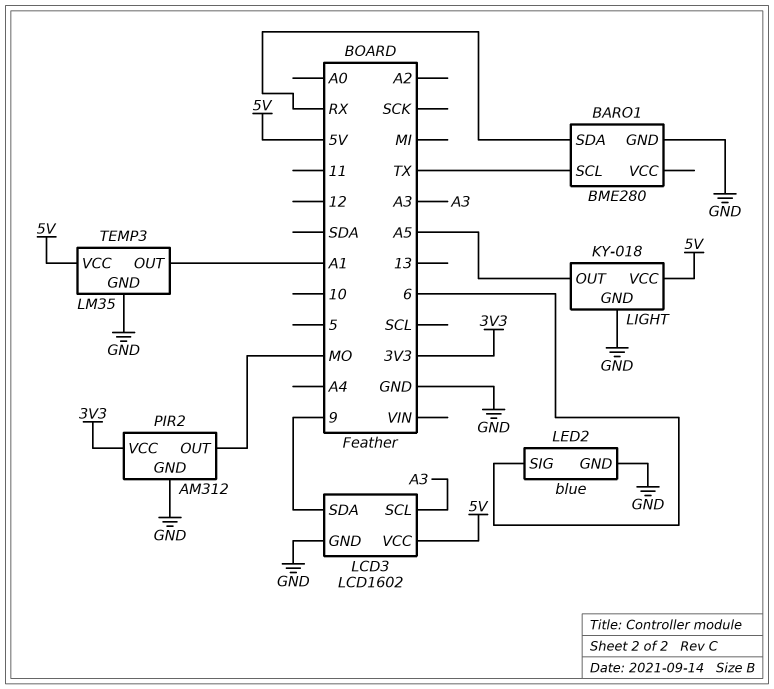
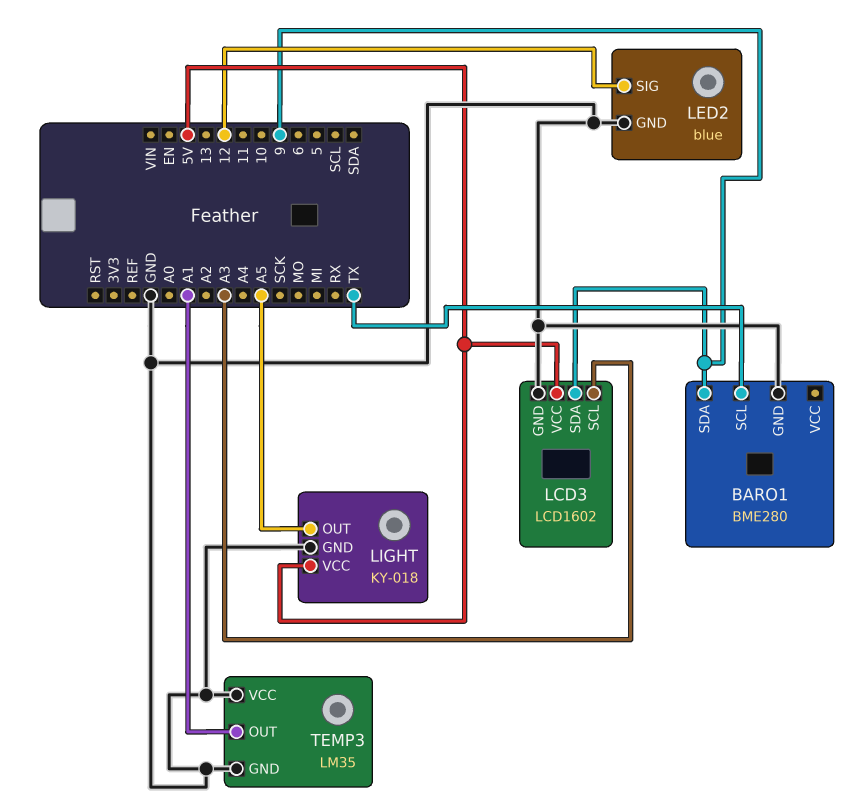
BARO1 pin SDA: RX -> 9
LED2 pin SIG: 6 -> 12
PIR2: AM312 -> none
PIR2 pin GND: GND -> none
PIR2 pin OUT: MO -> none
PIR2 pin VCC: 3V3 -> none
TEMP3 pin VCC: 5V -> GND

